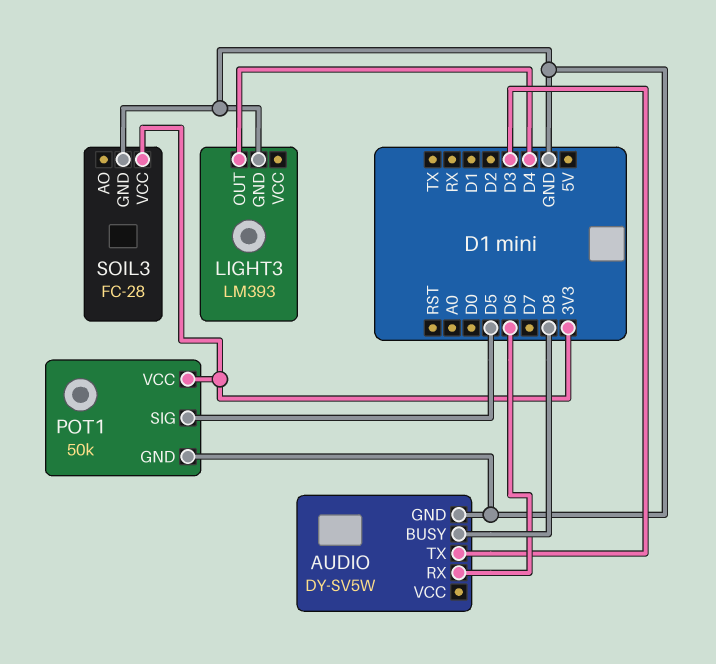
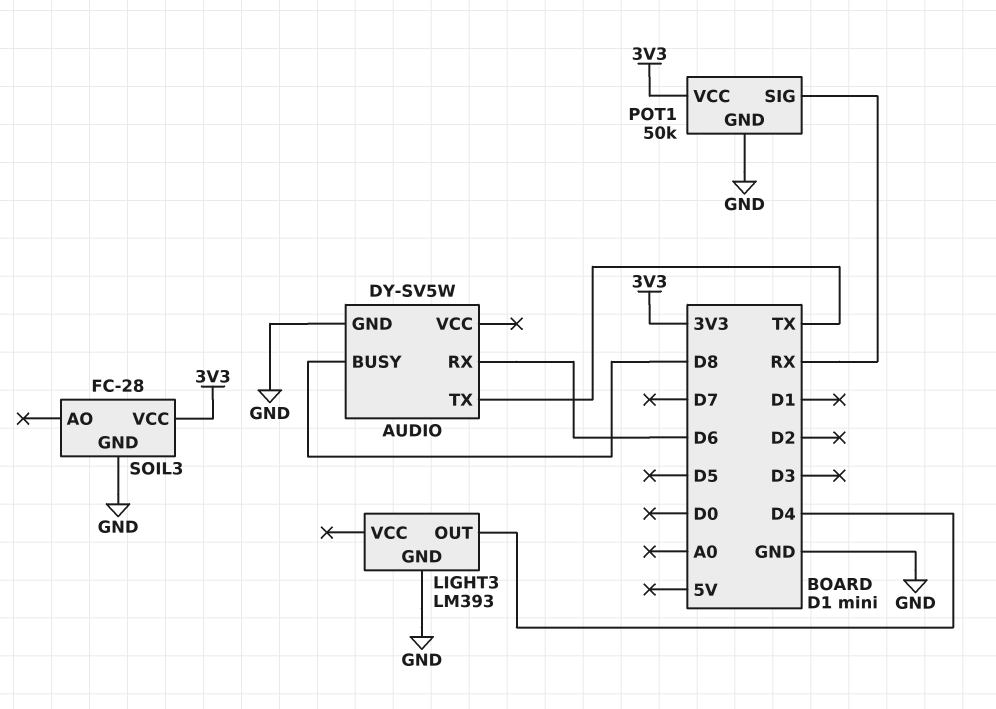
AUDIO pin TX: D3 -> TX
POT1 pin SIG: D5 -> RX

